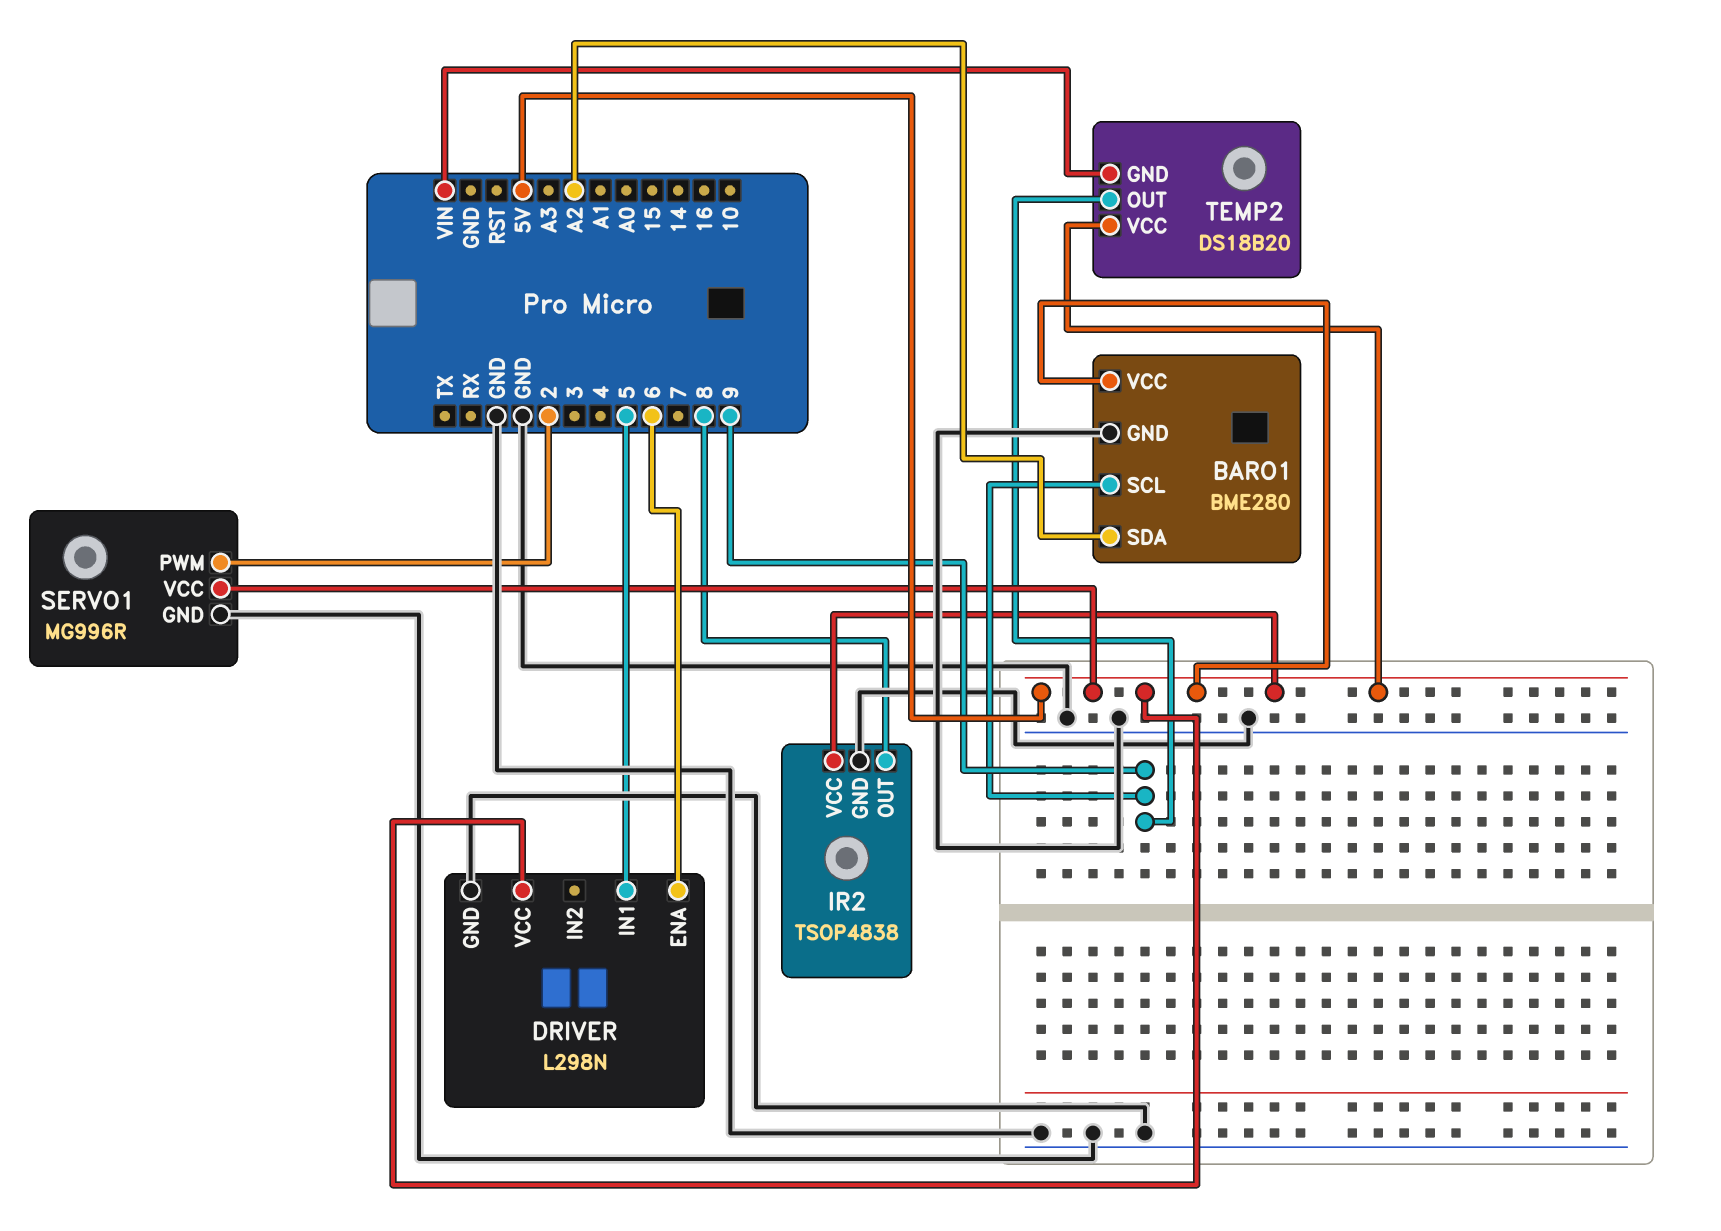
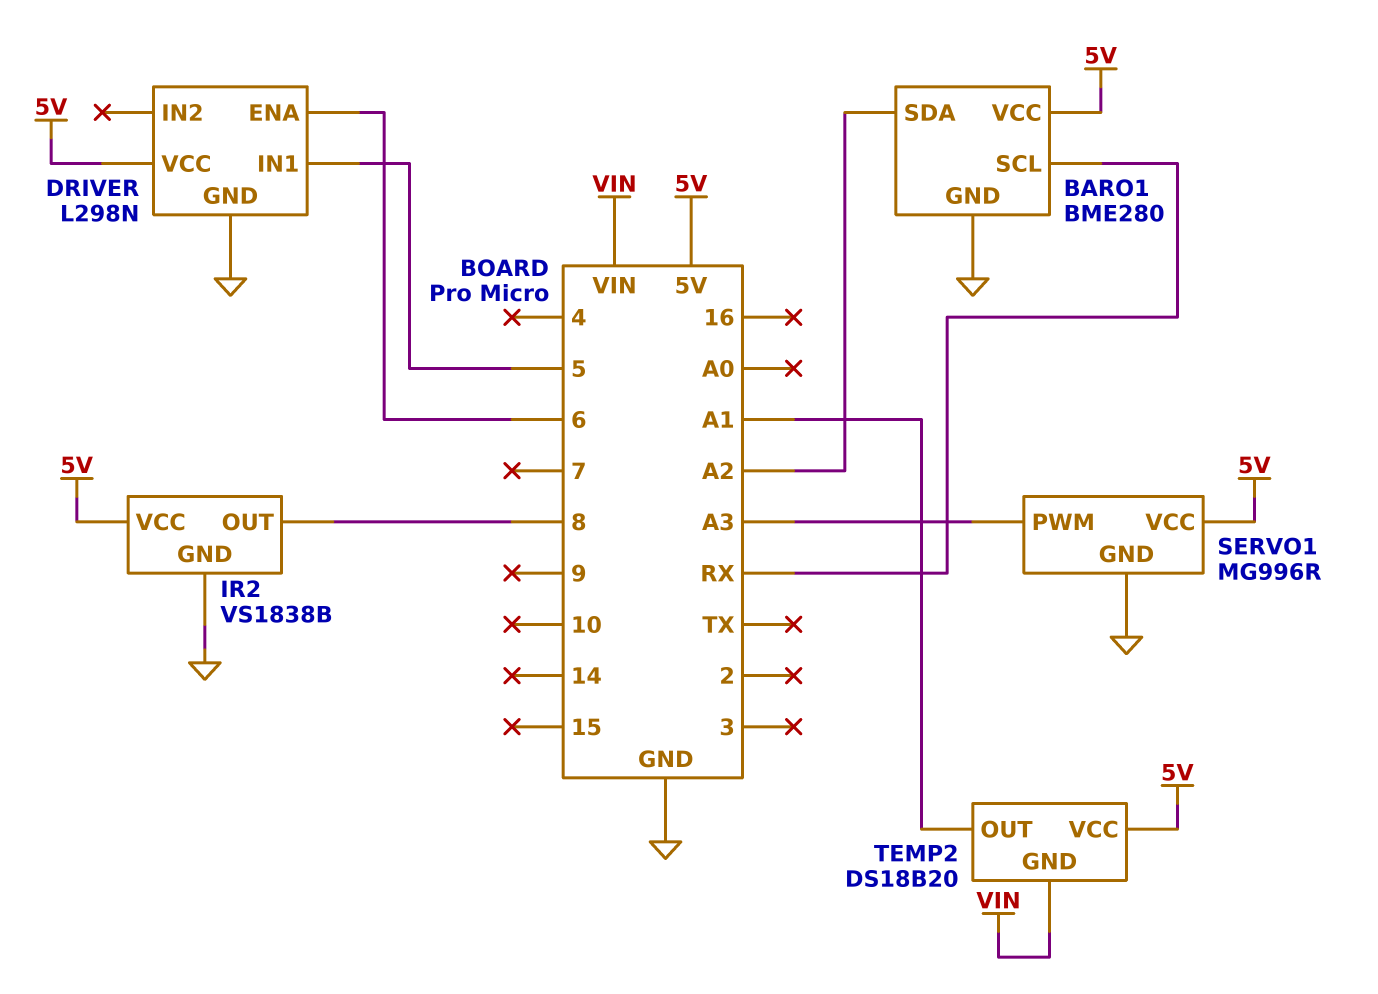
BARO1 pin SCL: 9 -> RX
IR2: TSOP4838 -> VS1838B
SERVO1 pin PWM: 2 -> A3
TEMP2 pin OUT: 9 -> A1

